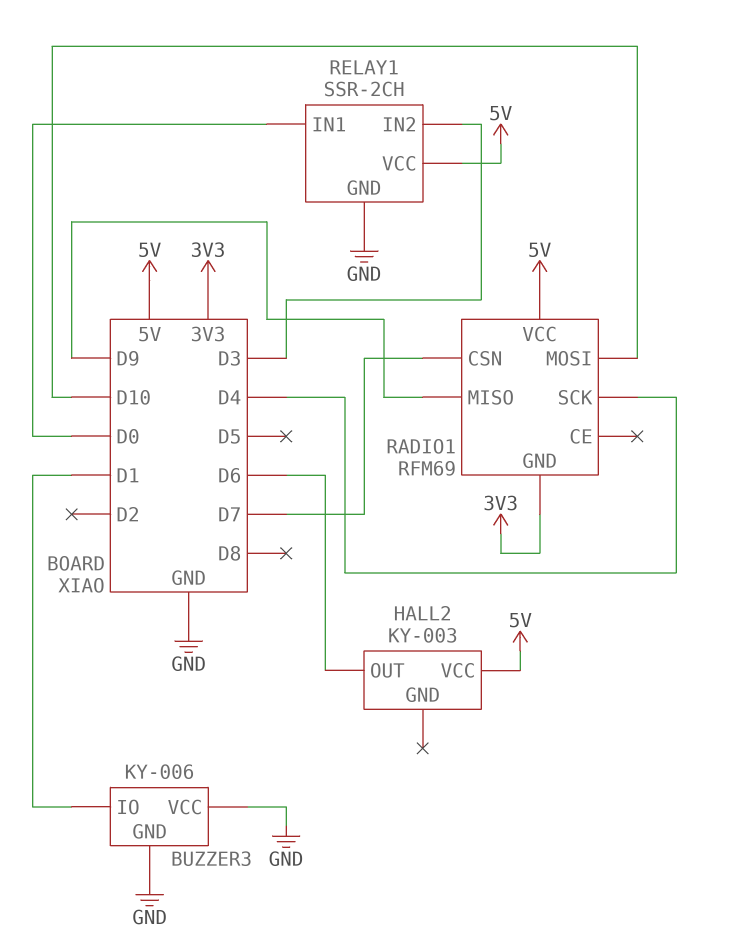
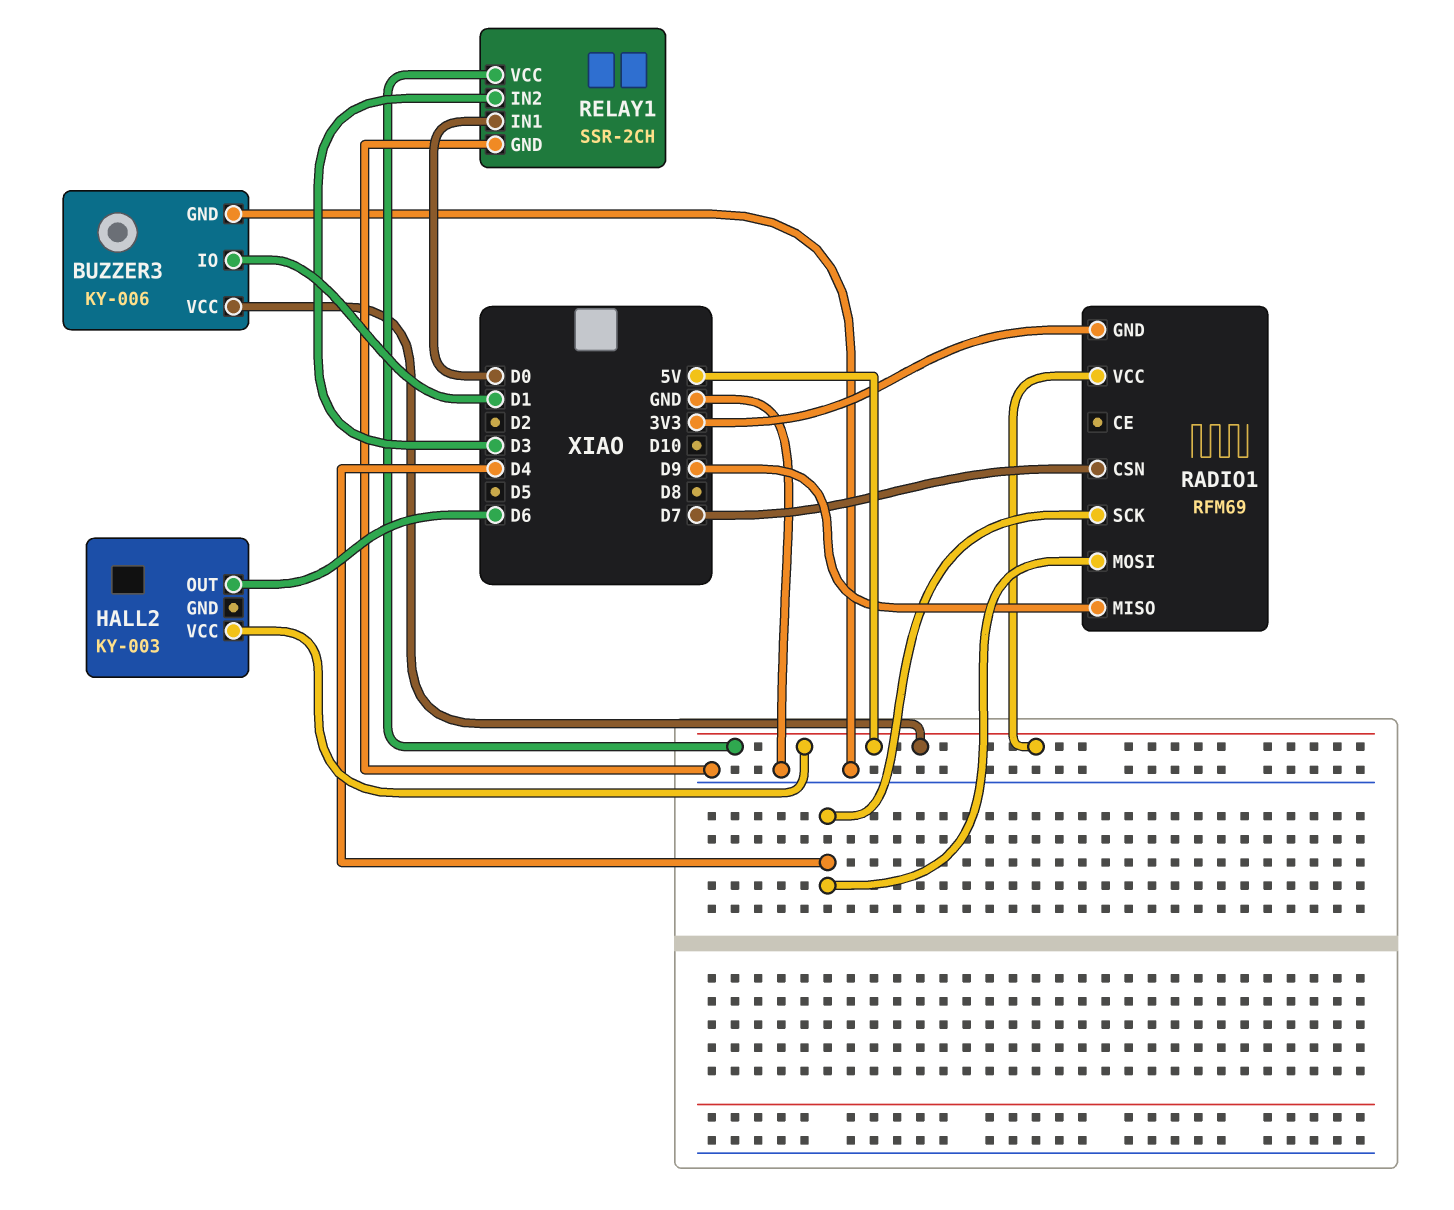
BUZZER3 pin VCC: GND -> 5V
RADIO1 pin MOSI: D10 -> D4

